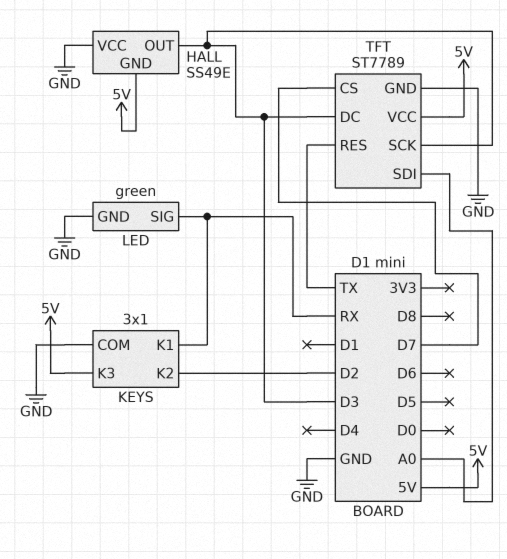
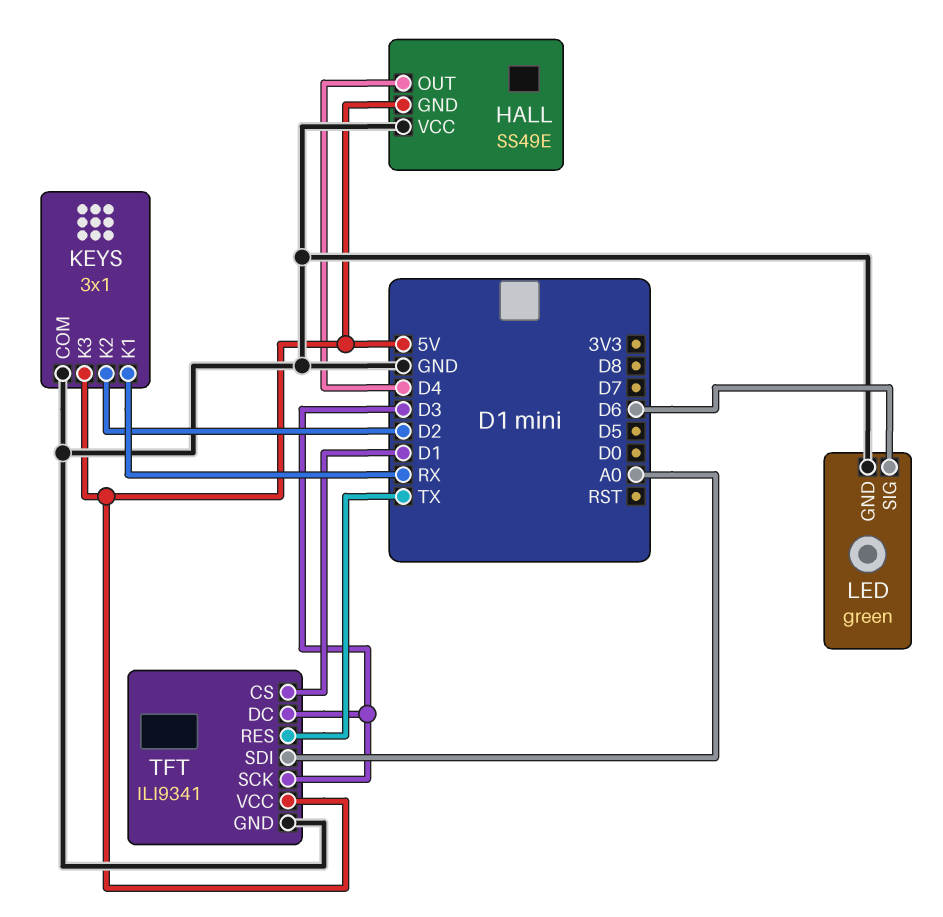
HALL pin OUT: D3 -> D4
LED pin SIG: RX -> D6
TFT: ST7789 -> ILI9341
TFT pin CS: D7 -> D1

